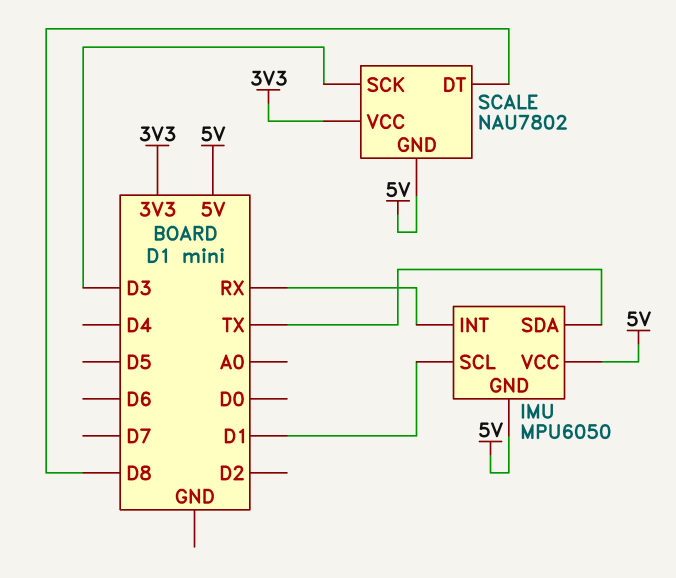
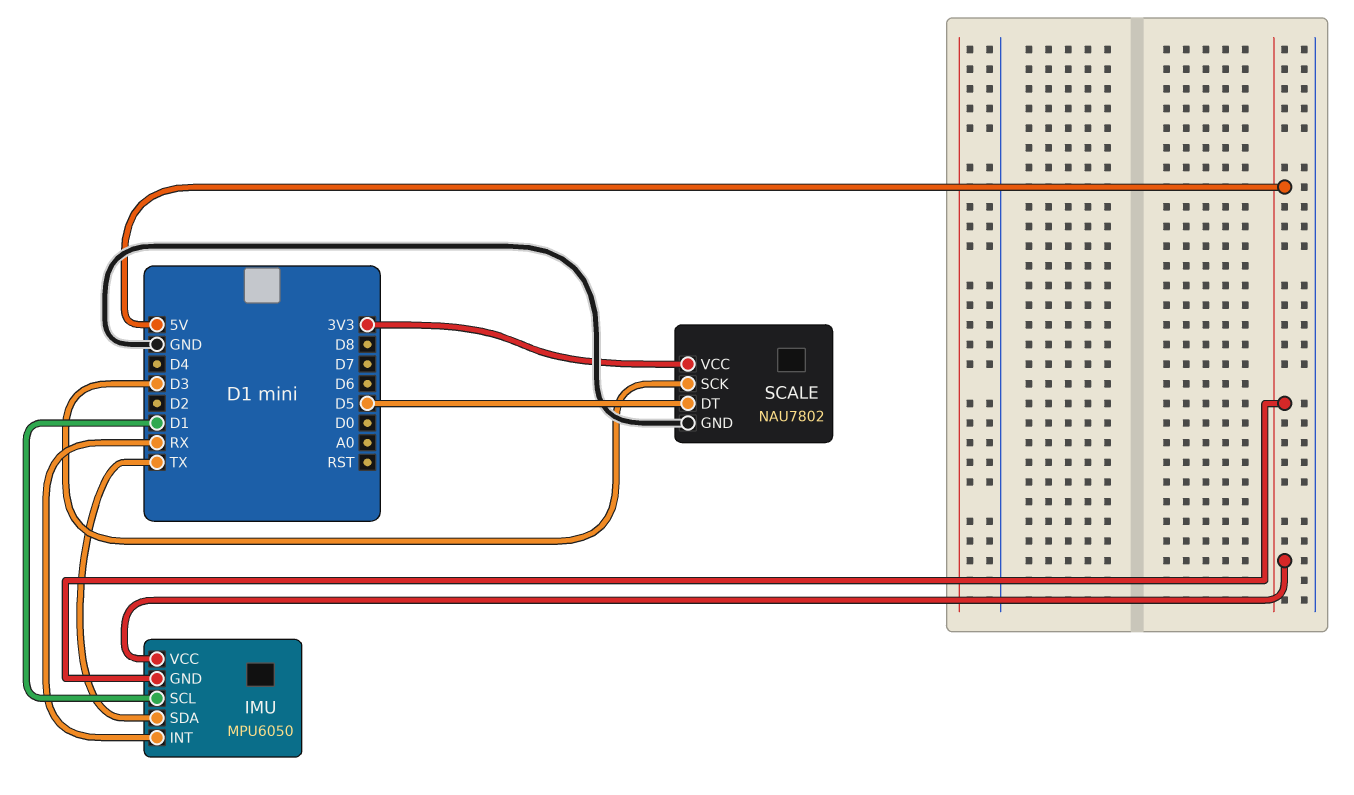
SCALE pin DT: D8 -> D5
SCALE pin GND: 5V -> GND

